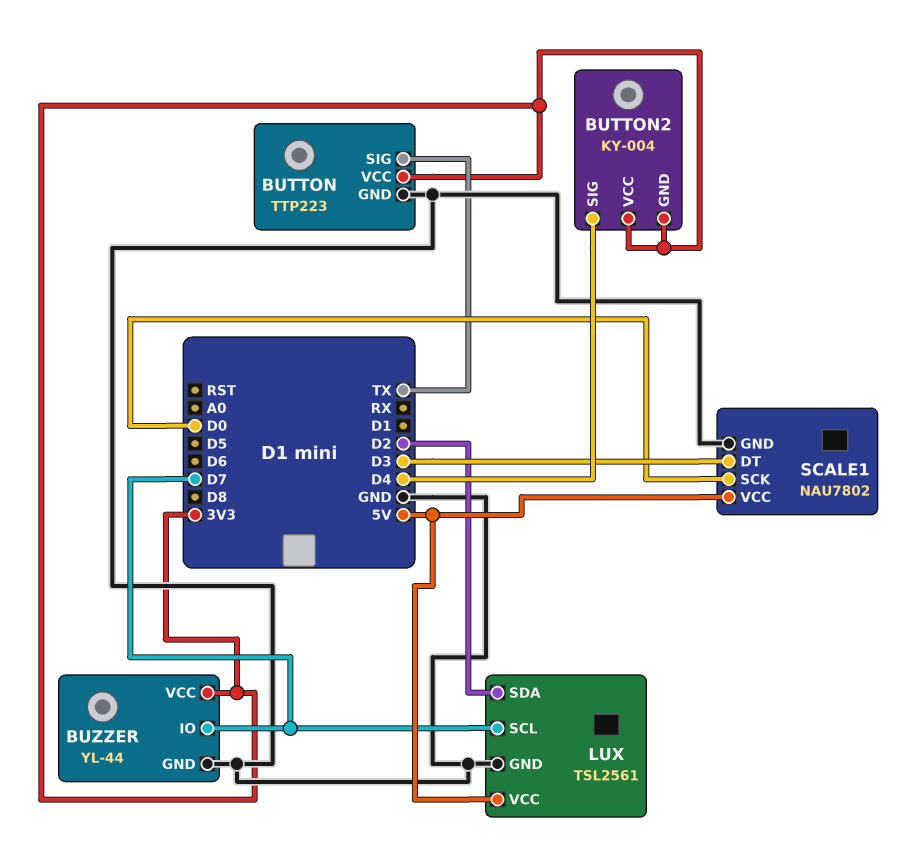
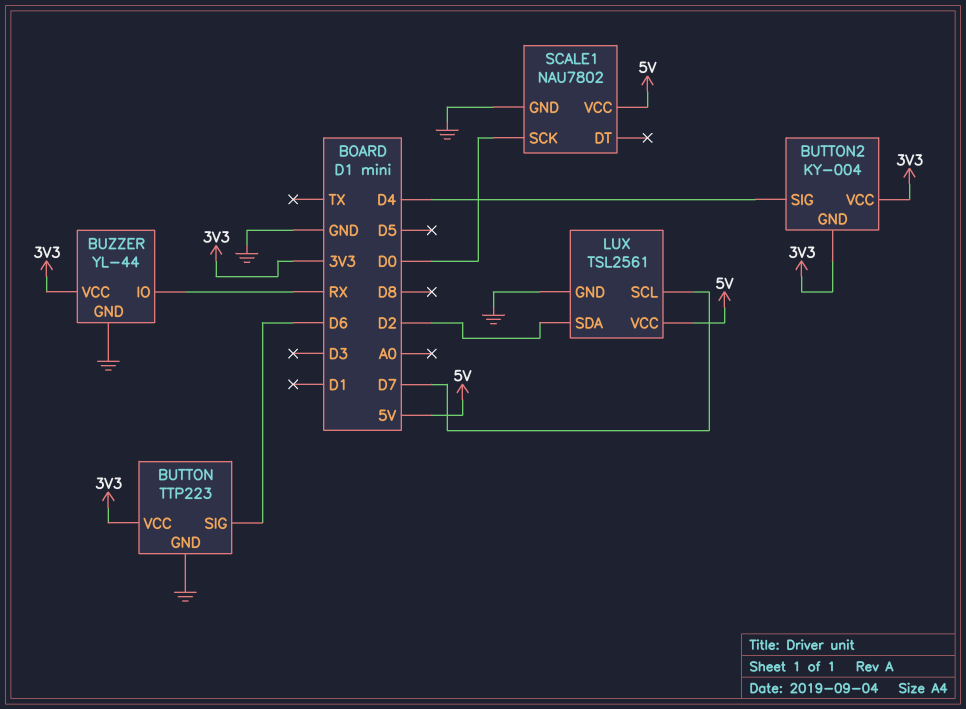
BUTTON pin SIG: TX -> D6
BUZZER pin IO: D7 -> RX
SCALE1 pin DT: D3 -> none

